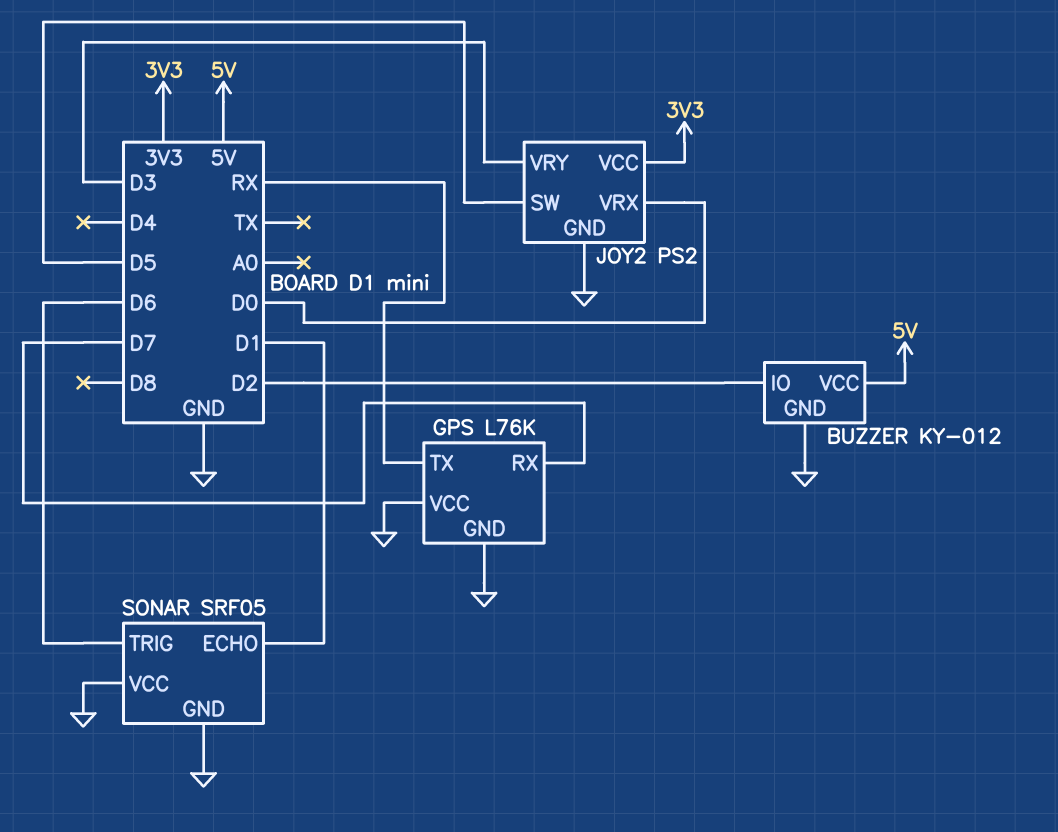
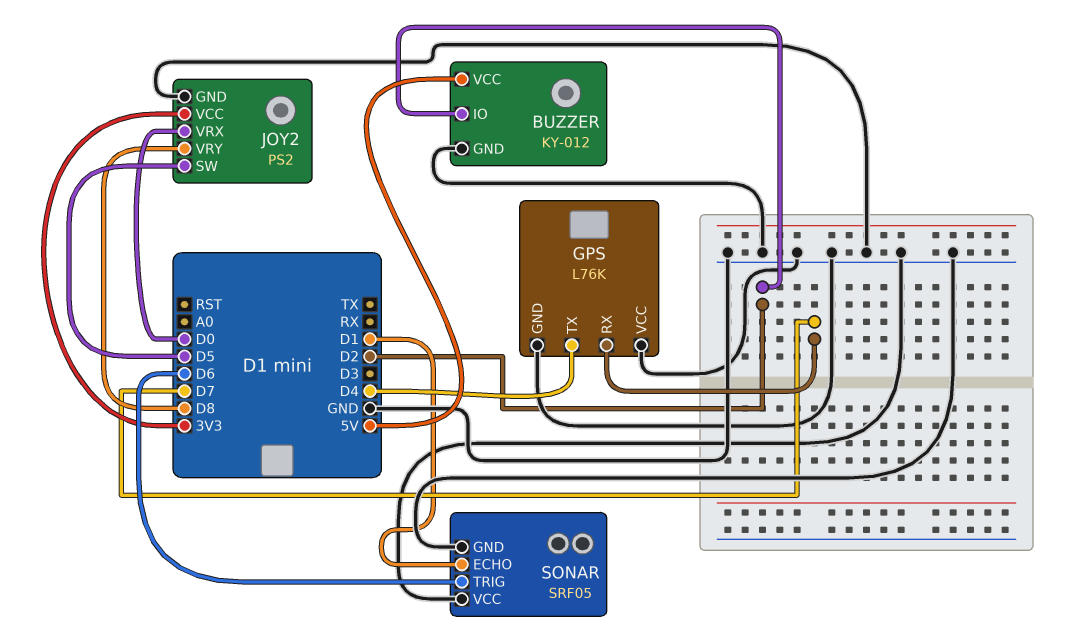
GPS pin TX: RX -> D4
JOY2 pin VRY: D3 -> D8

